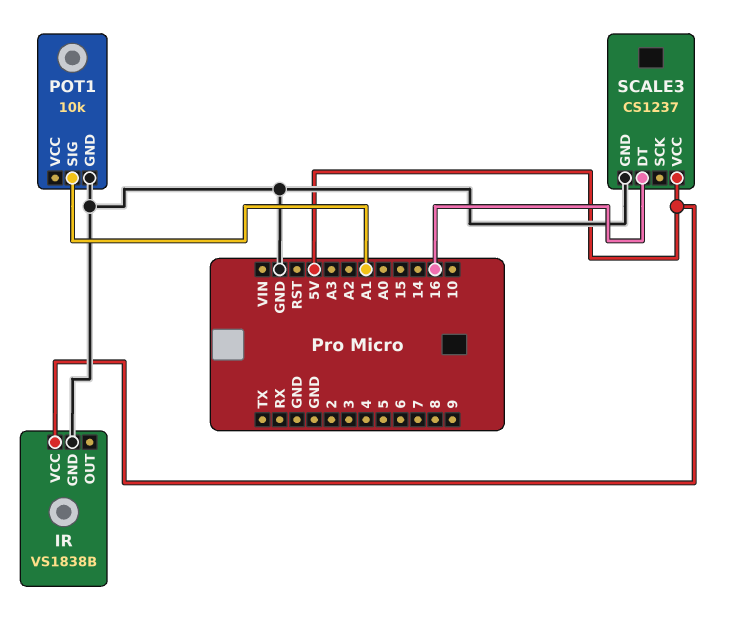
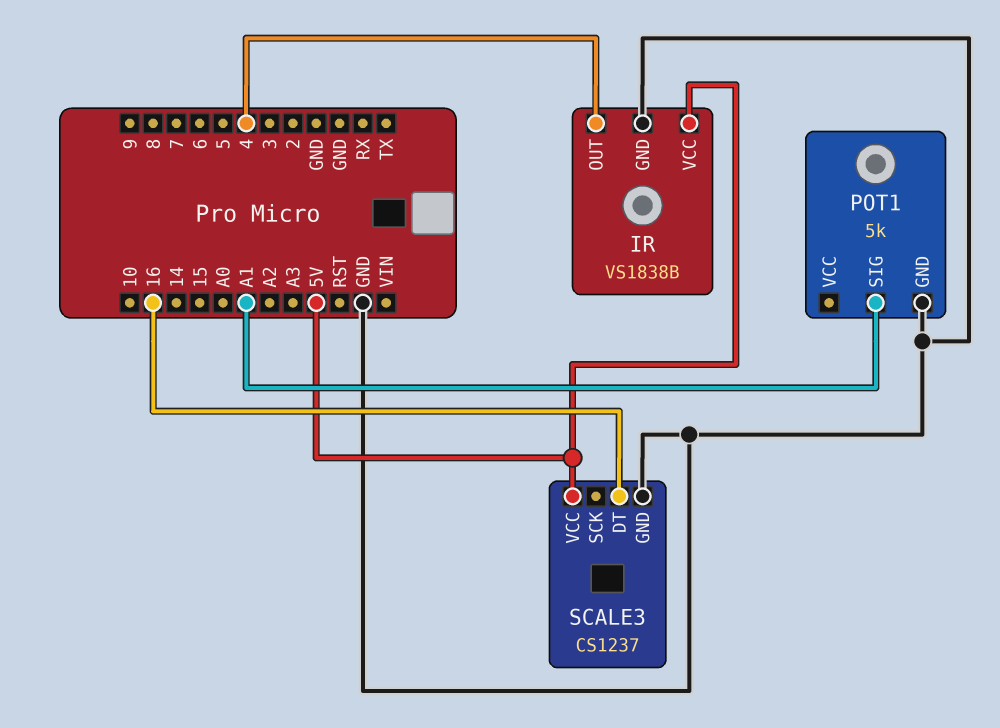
IR pin OUT: none -> 4
POT1: 10k -> 5k

